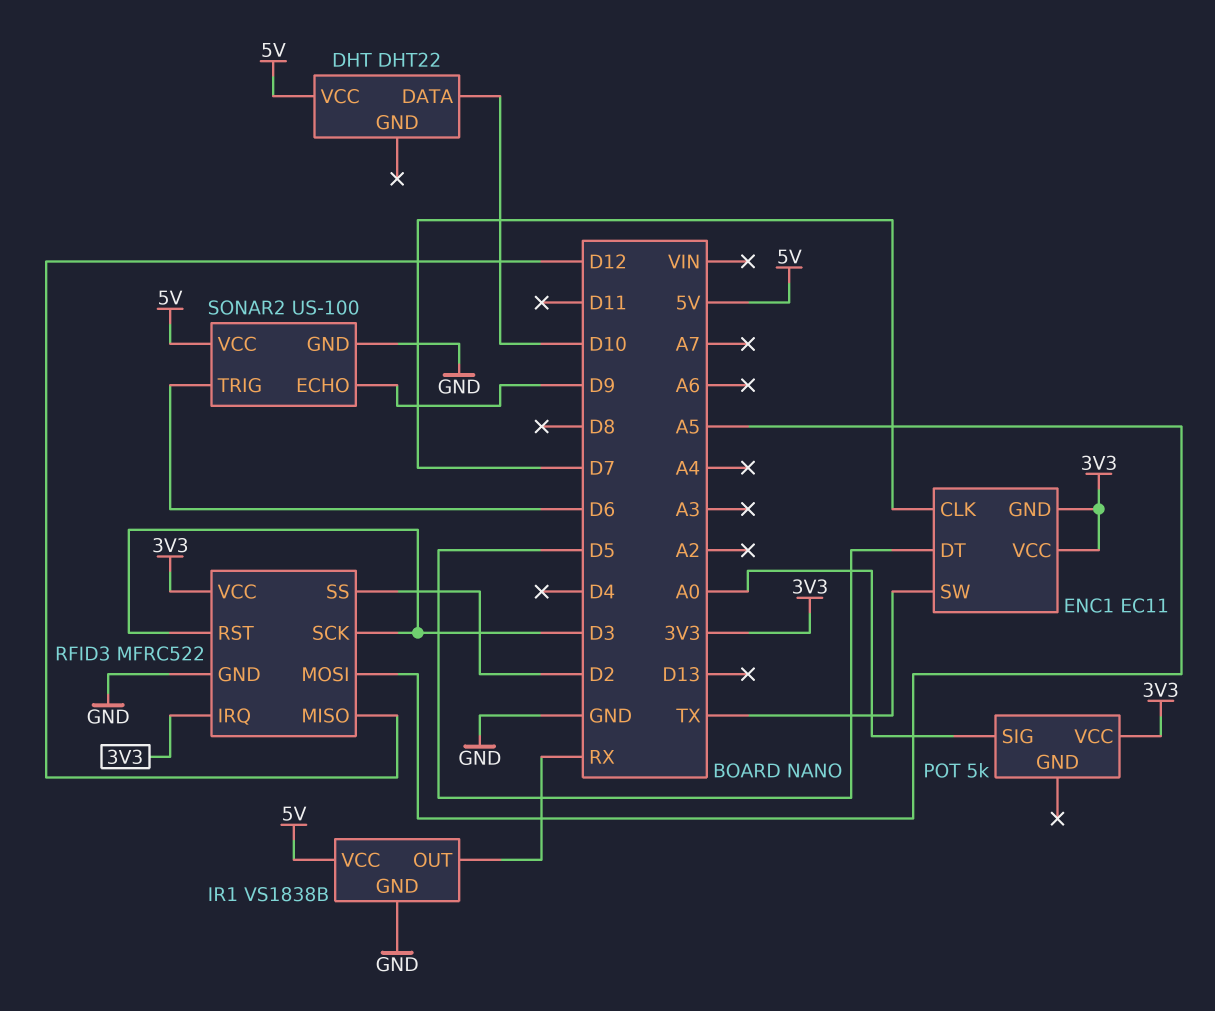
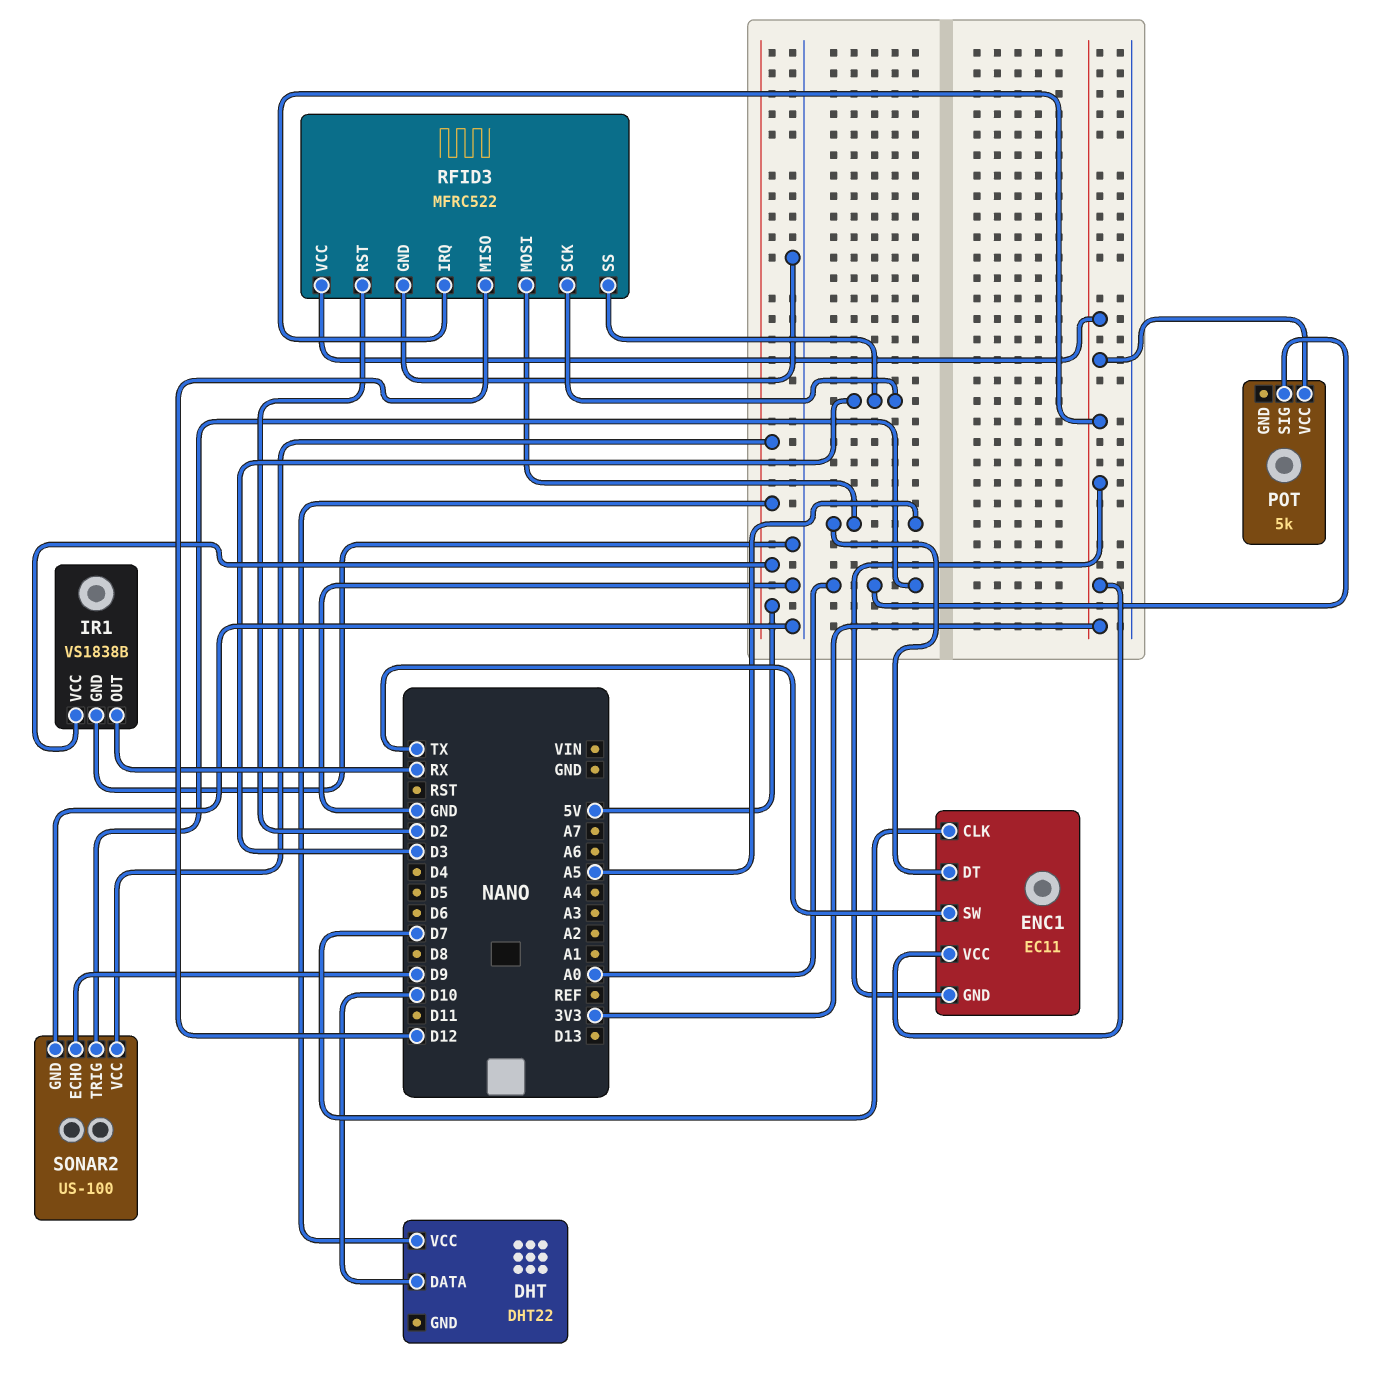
ENC1 pin DT: D5 -> A5
RFID3 pin RST: D3 -> D2
RFID3 pin SS: D2 -> D3
SONAR2 pin TRIG: D6 -> A0

